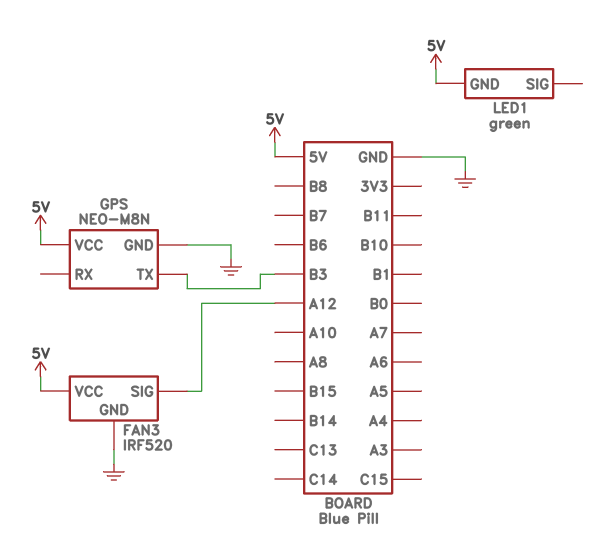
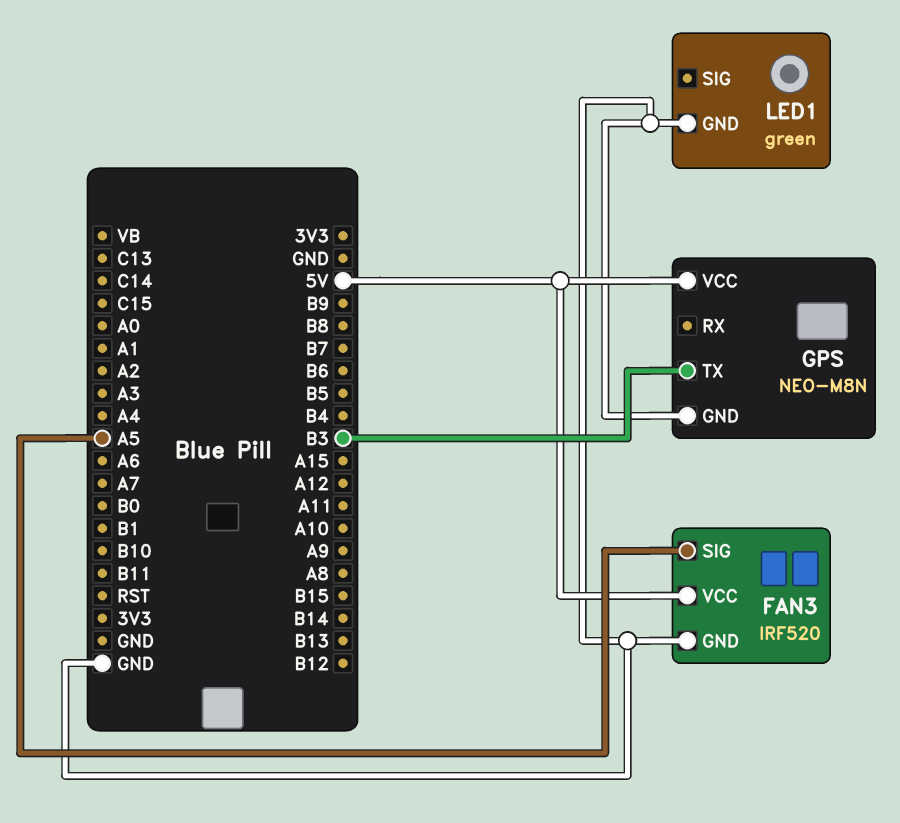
FAN3 pin SIG: A12 -> A5
LED1 pin GND: 5V -> GND

